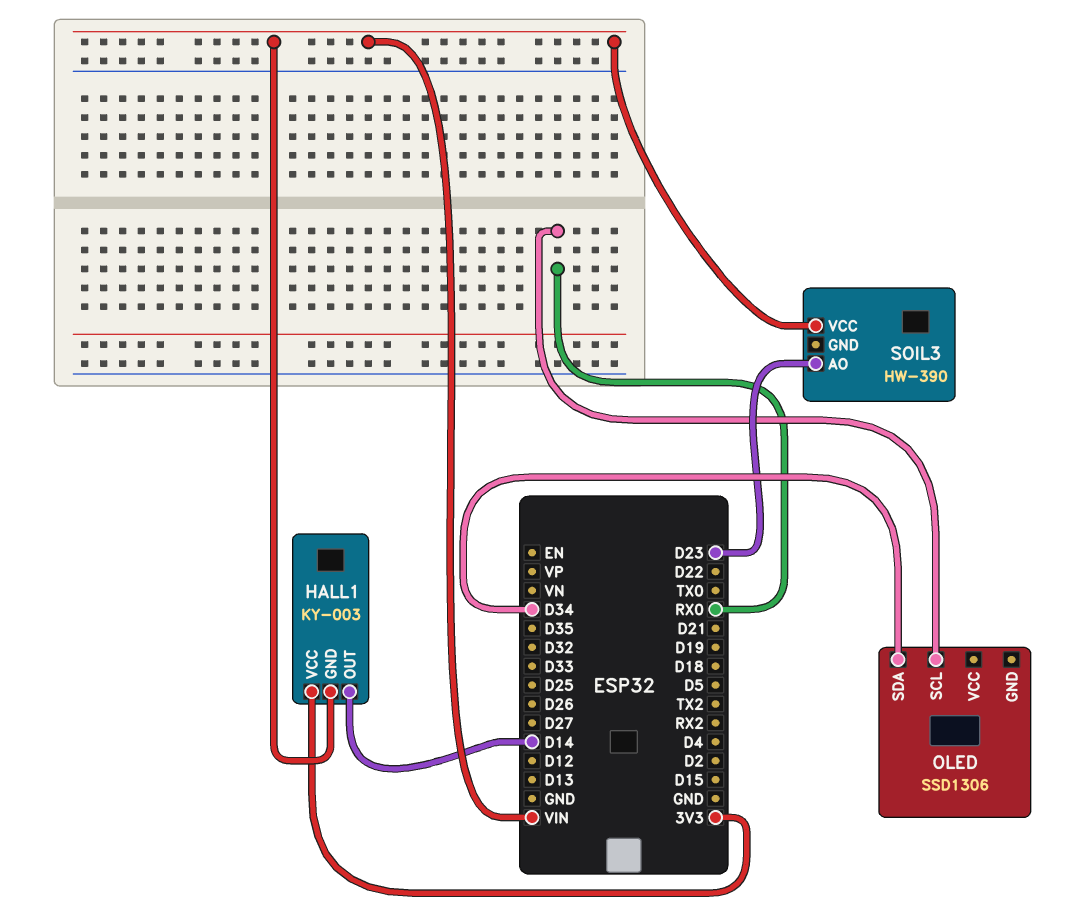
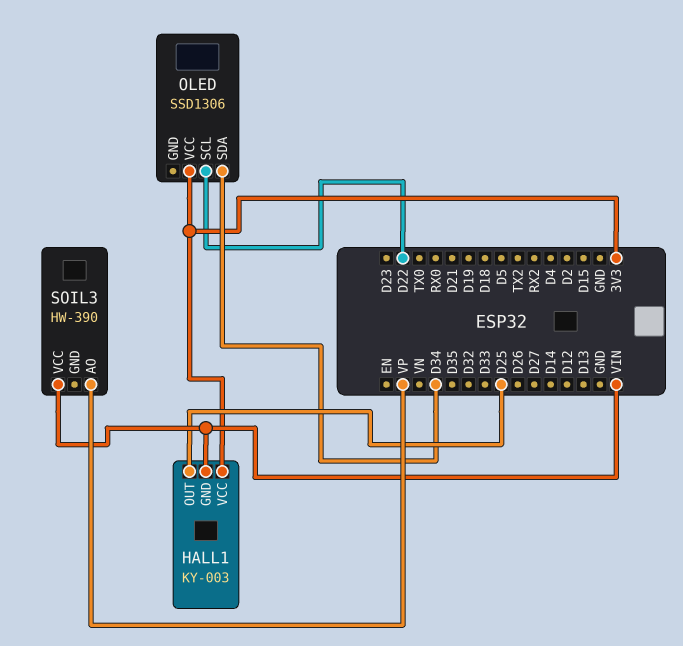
HALL1 pin OUT: D14 -> D25
OLED pin SCL: RX0 -> D22
OLED pin VCC: none -> 3V3
SOIL3 pin AO: D23 -> VP

